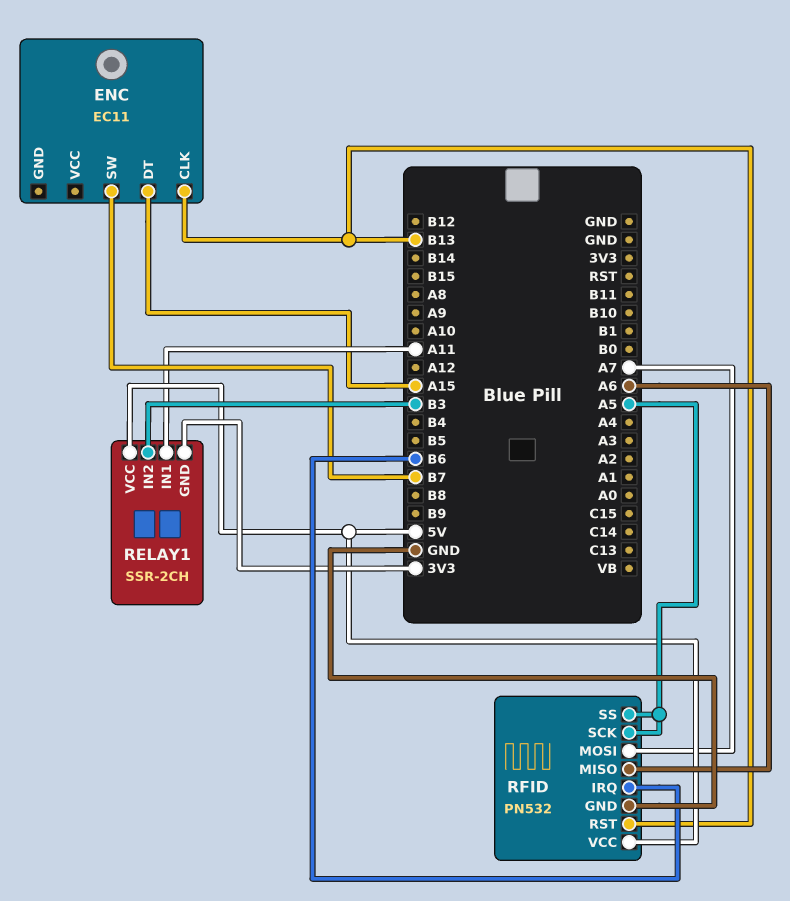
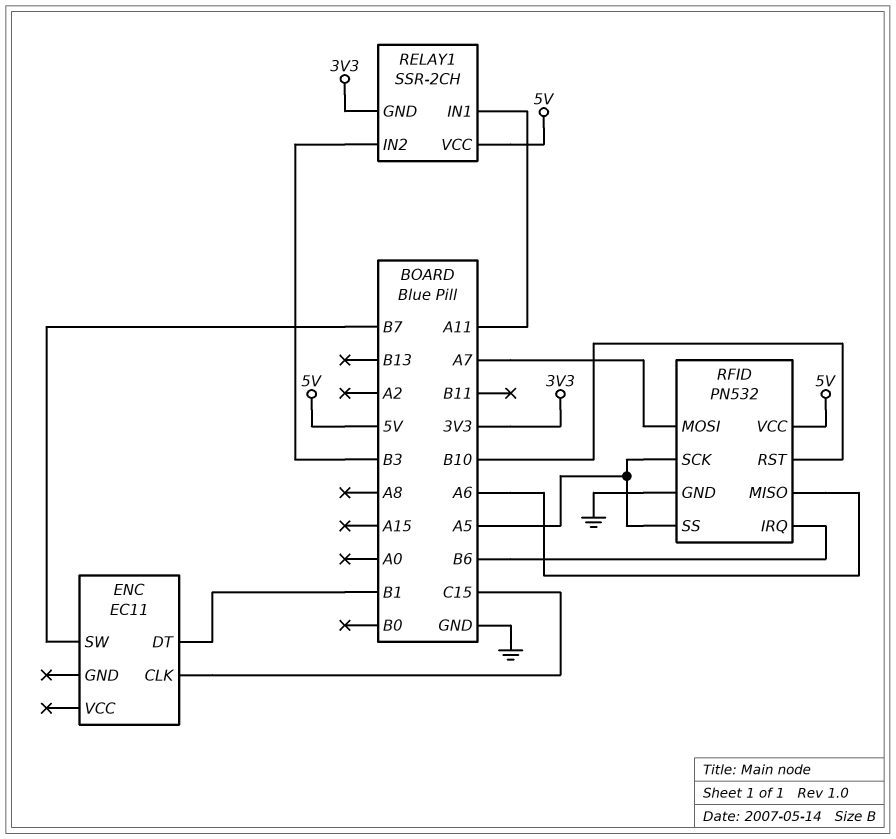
ENC pin CLK: B13 -> C15
ENC pin DT: A15 -> B1
RFID pin RST: B13 -> B10

